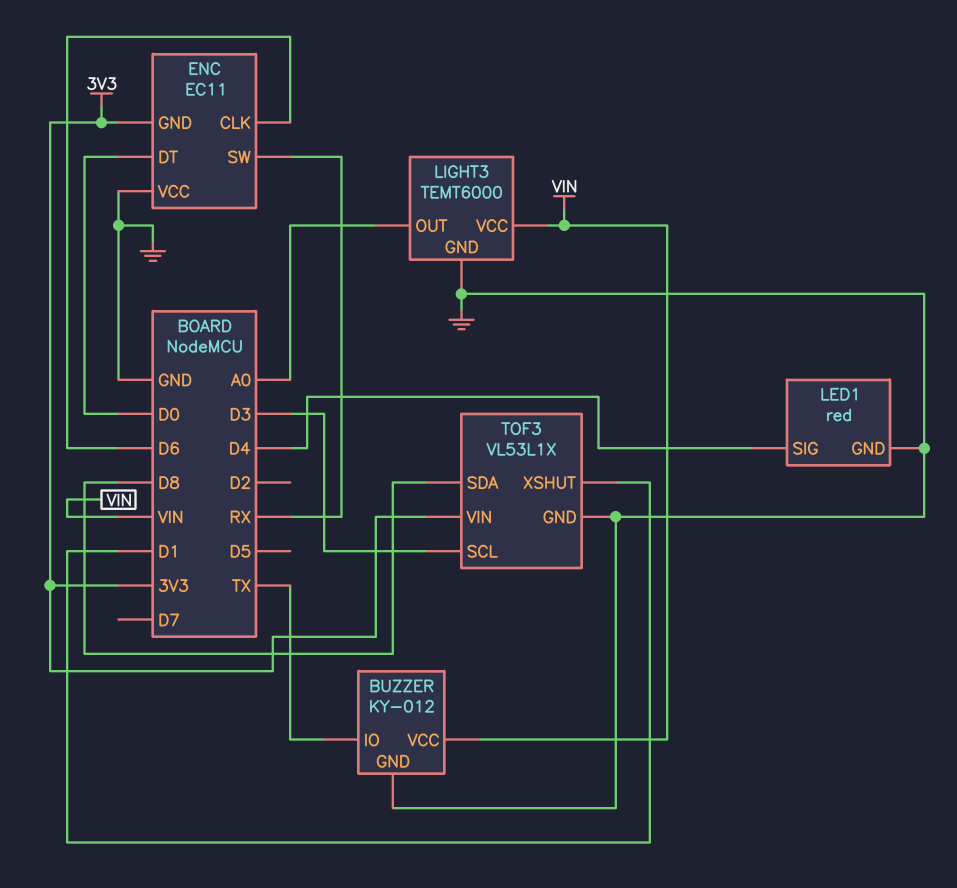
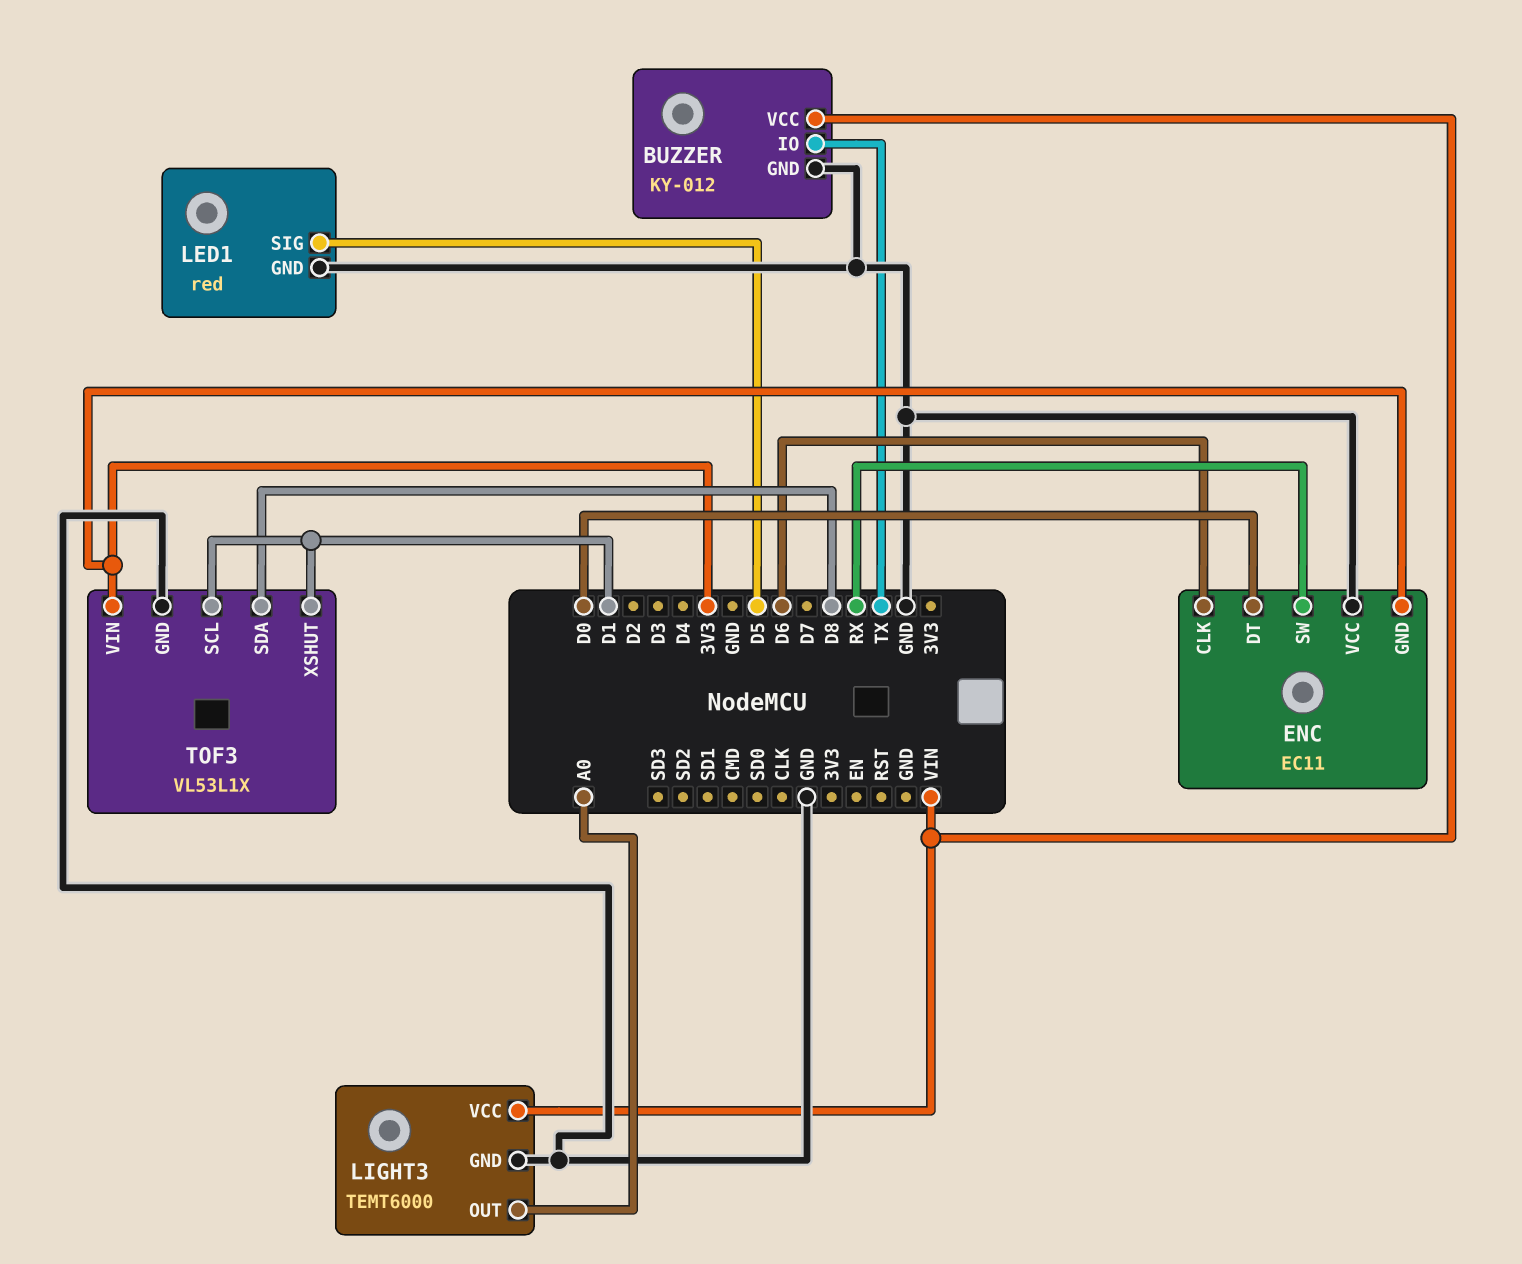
LED1 pin SIG: D4 -> D5
TOF3 pin SCL: D3 -> D1

